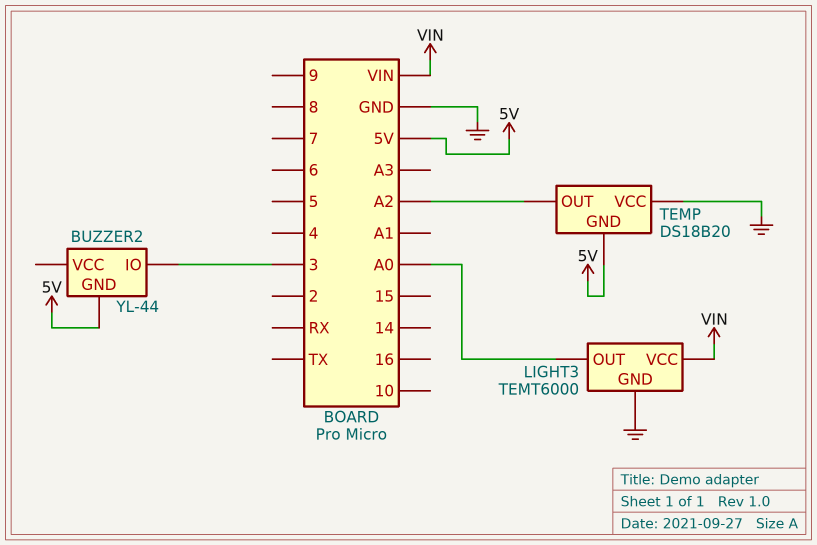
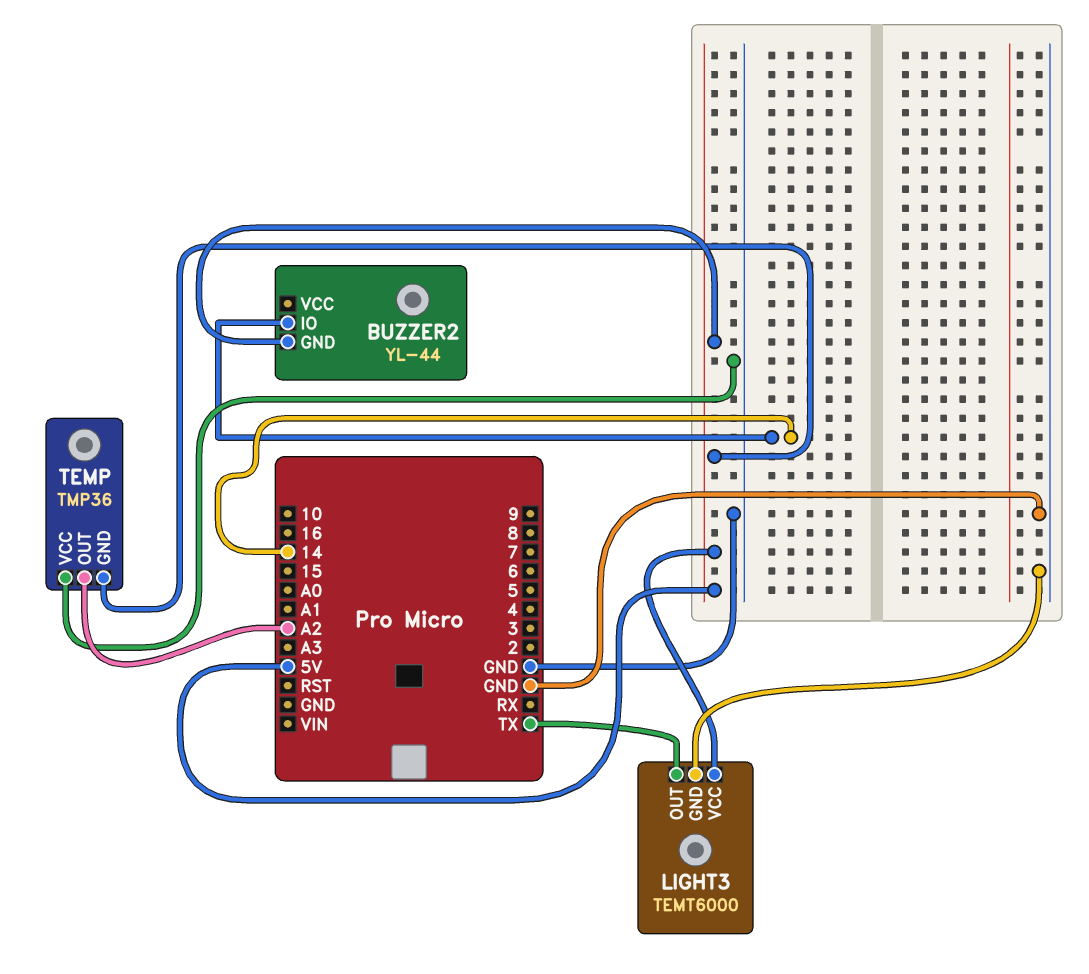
BUZZER2 pin IO: 3 -> 14
LIGHT3 pin OUT: A0 -> TX
LIGHT3 pin VCC: VIN -> 5V
TEMP: DS18B20 -> TMP36

